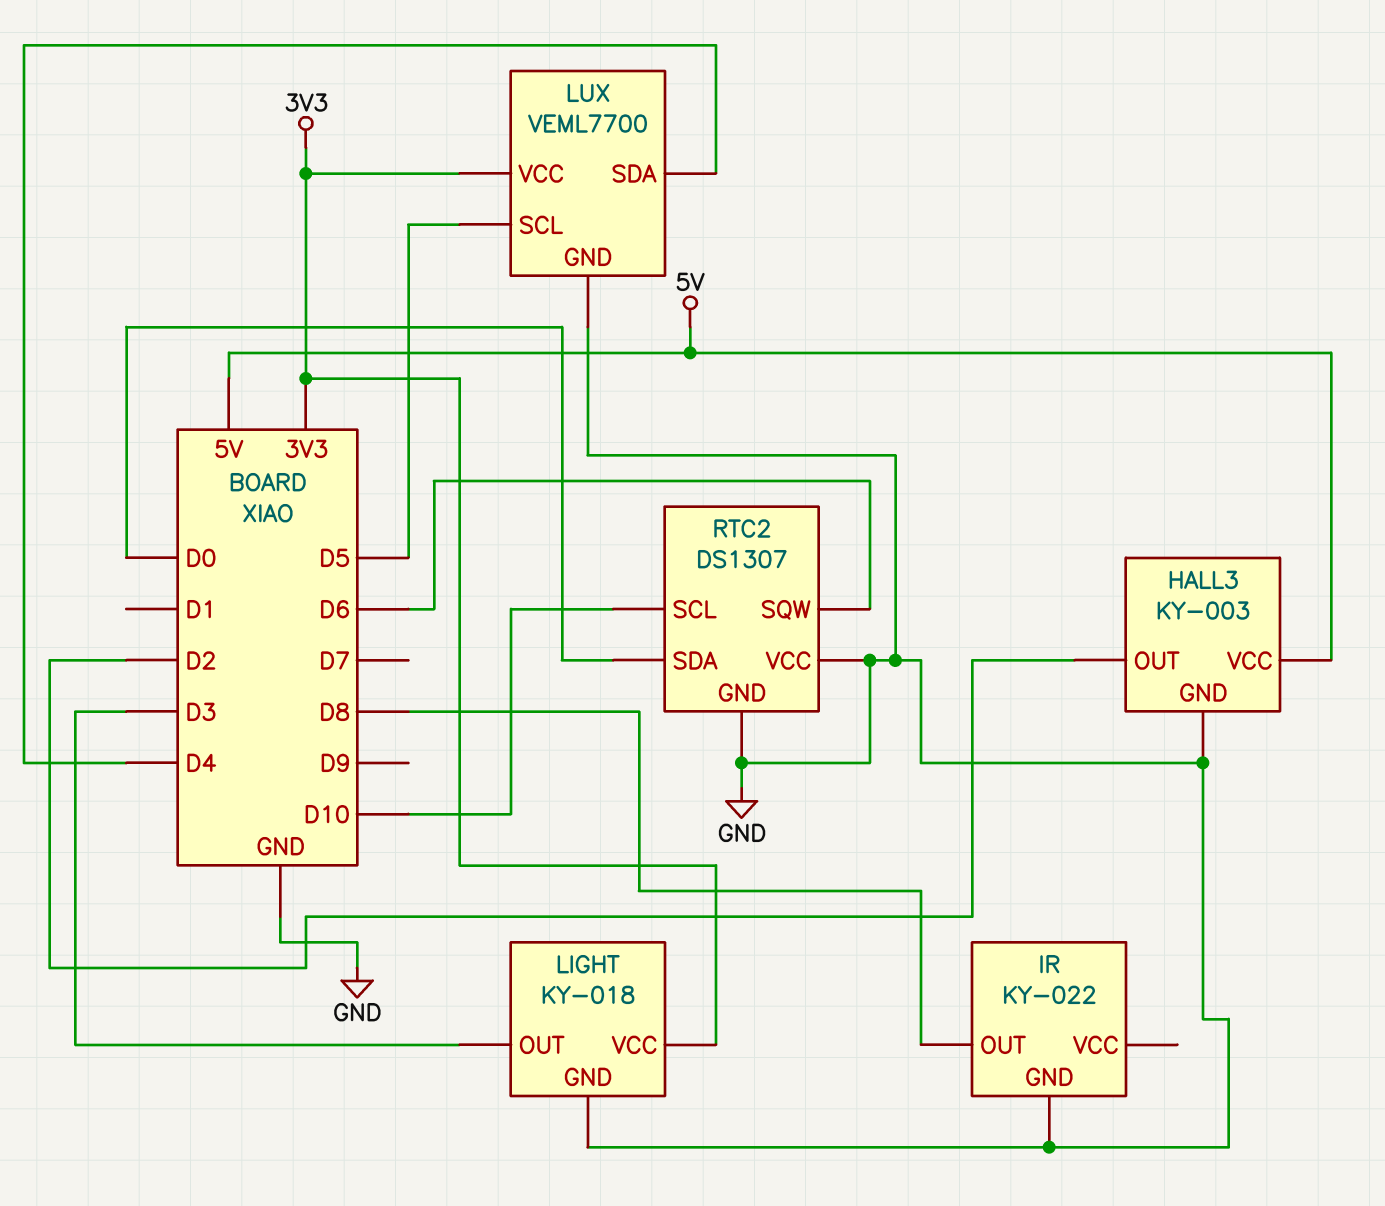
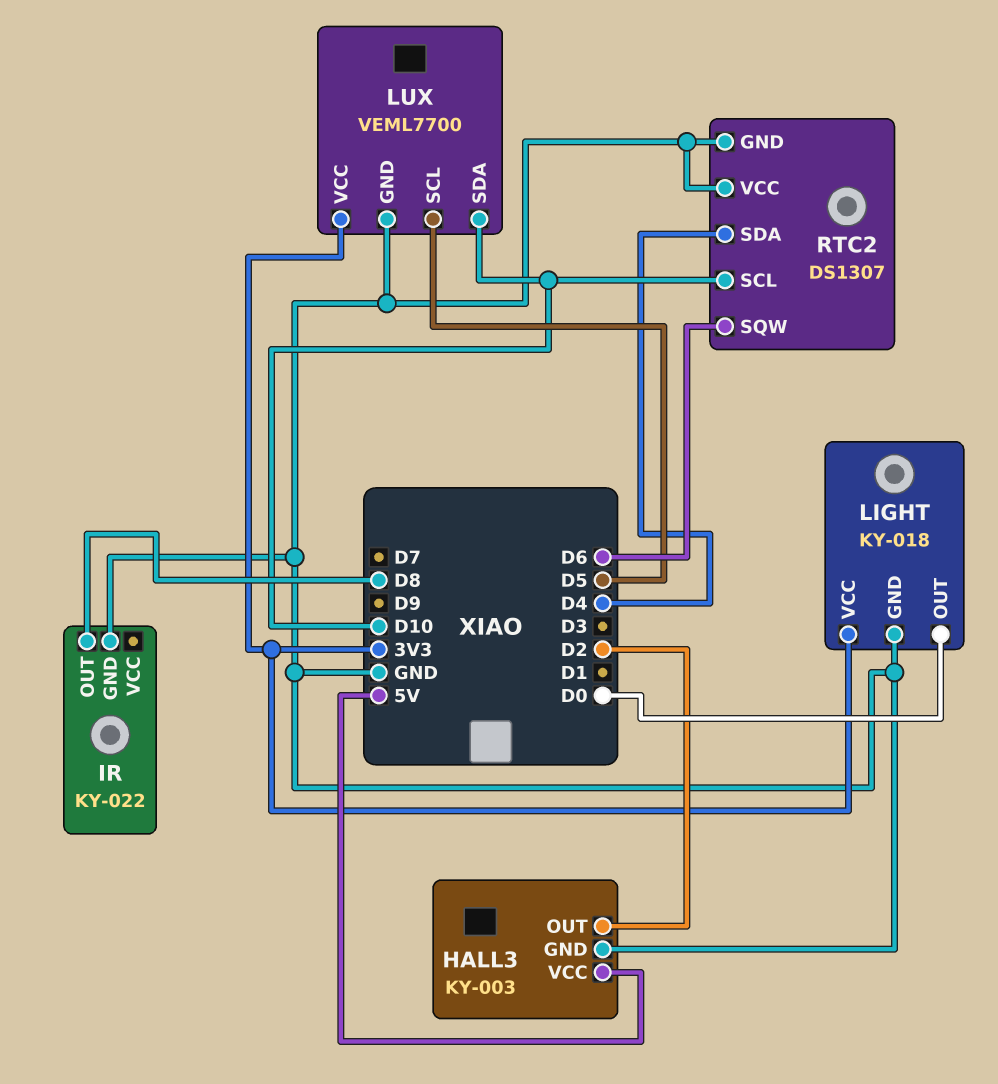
LIGHT pin OUT: D3 -> D0
LUX pin SDA: D4 -> D10
RTC2 pin SDA: D0 -> D4

